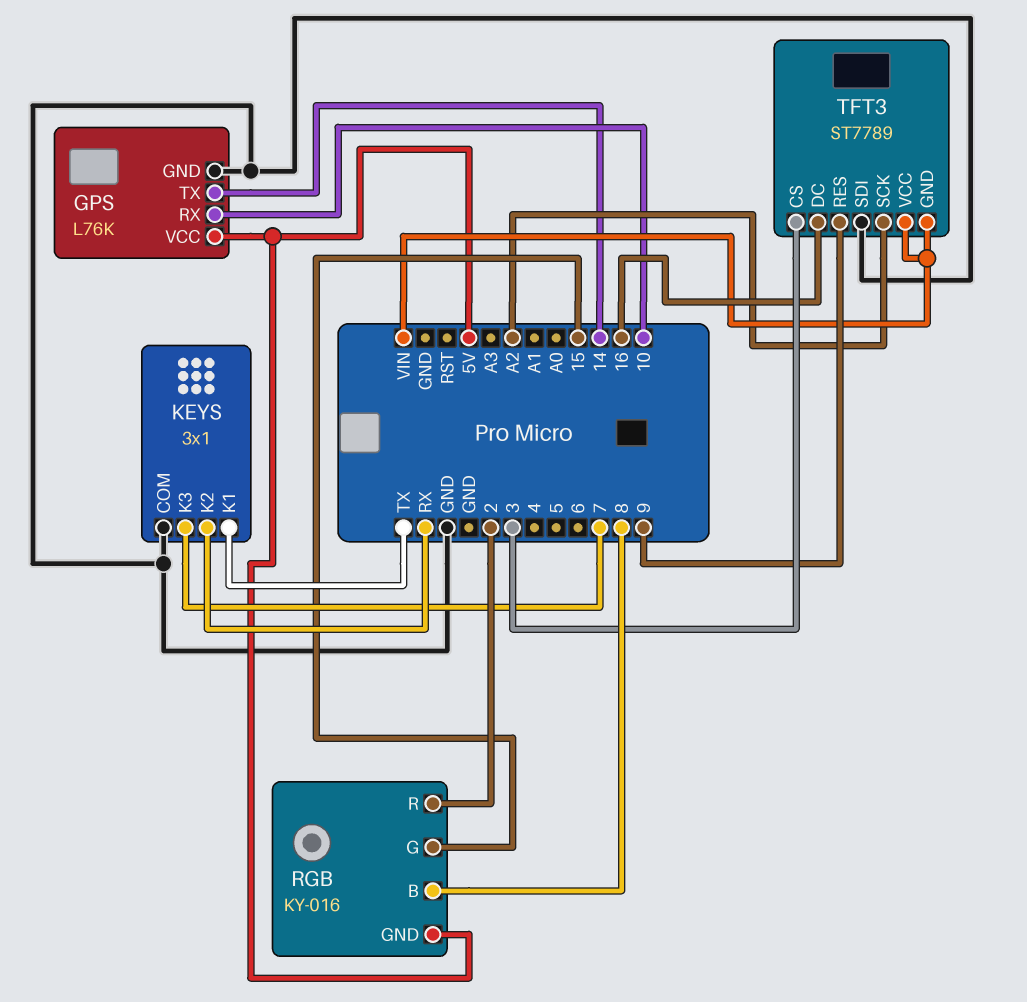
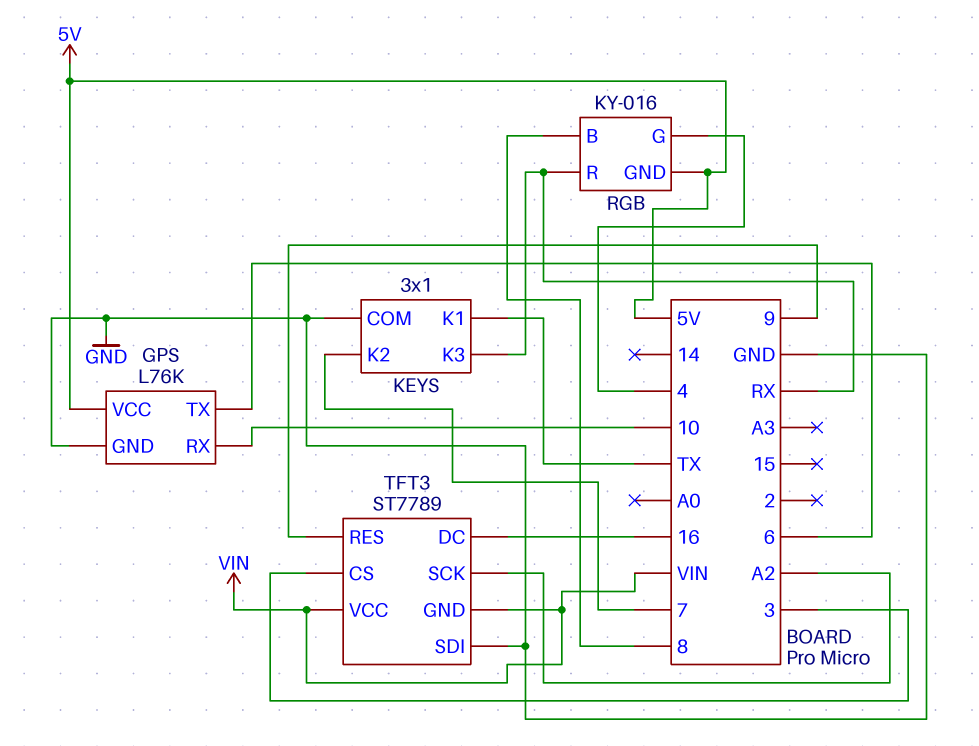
GPS pin TX: 14 -> 6
KEYS pin K2: RX -> 7
KEYS pin K3: 7 -> RX
RGB pin G: 15 -> 4
RGB pin R: 2 -> RX

